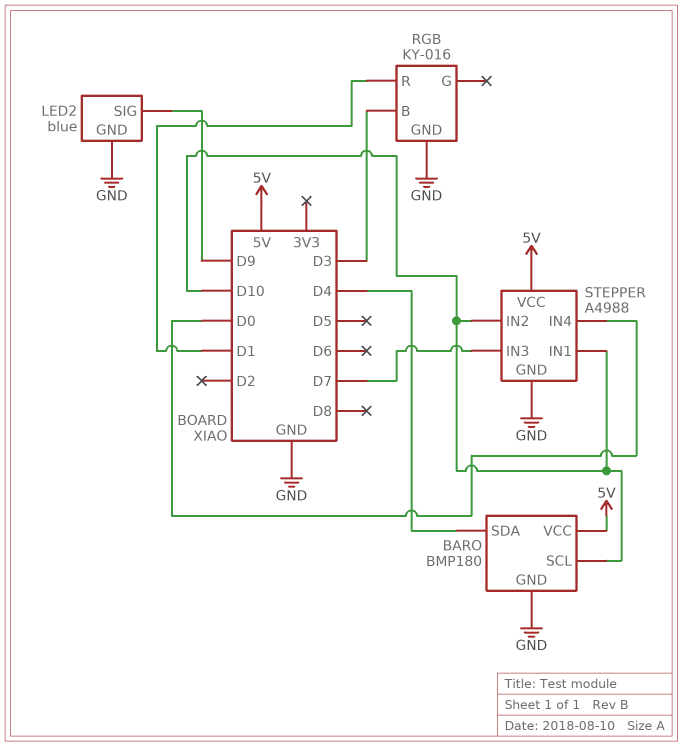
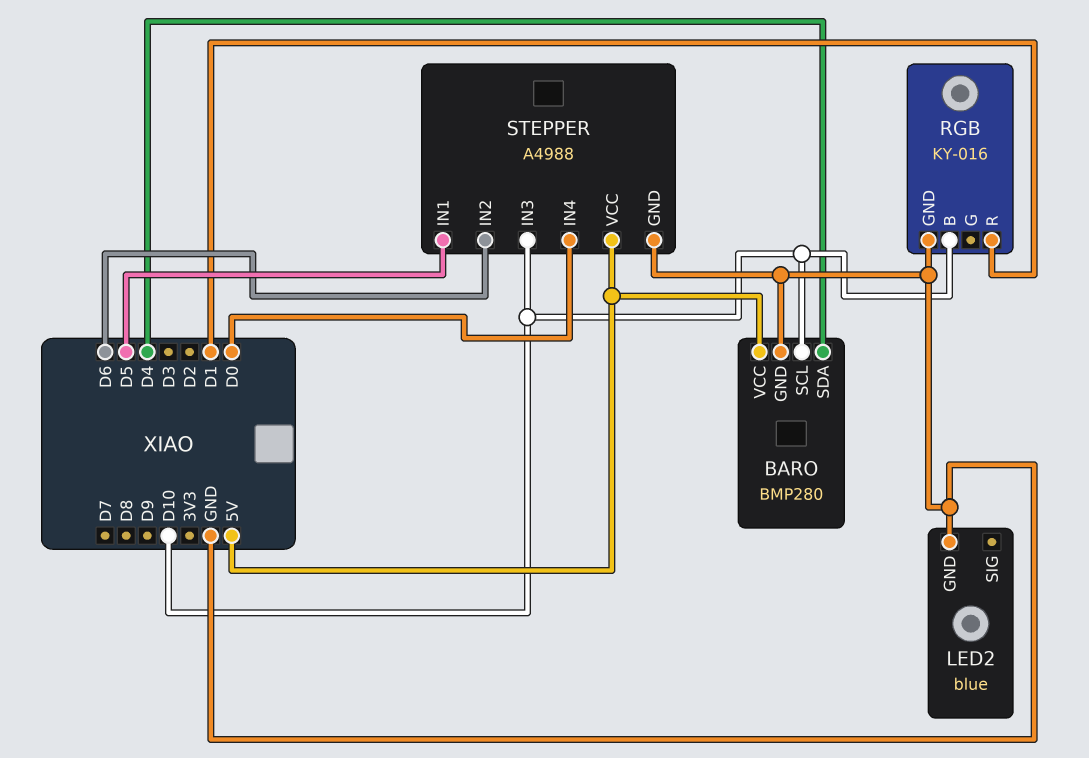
BARO: BMP180 -> BMP280
LED2 pin SIG: D9 -> none
RGB pin B: D3 -> D10
STEPPER pin IN1: D10 -> D5
STEPPER pin IN2: D10 -> D6
STEPPER pin IN3: D7 -> D10

